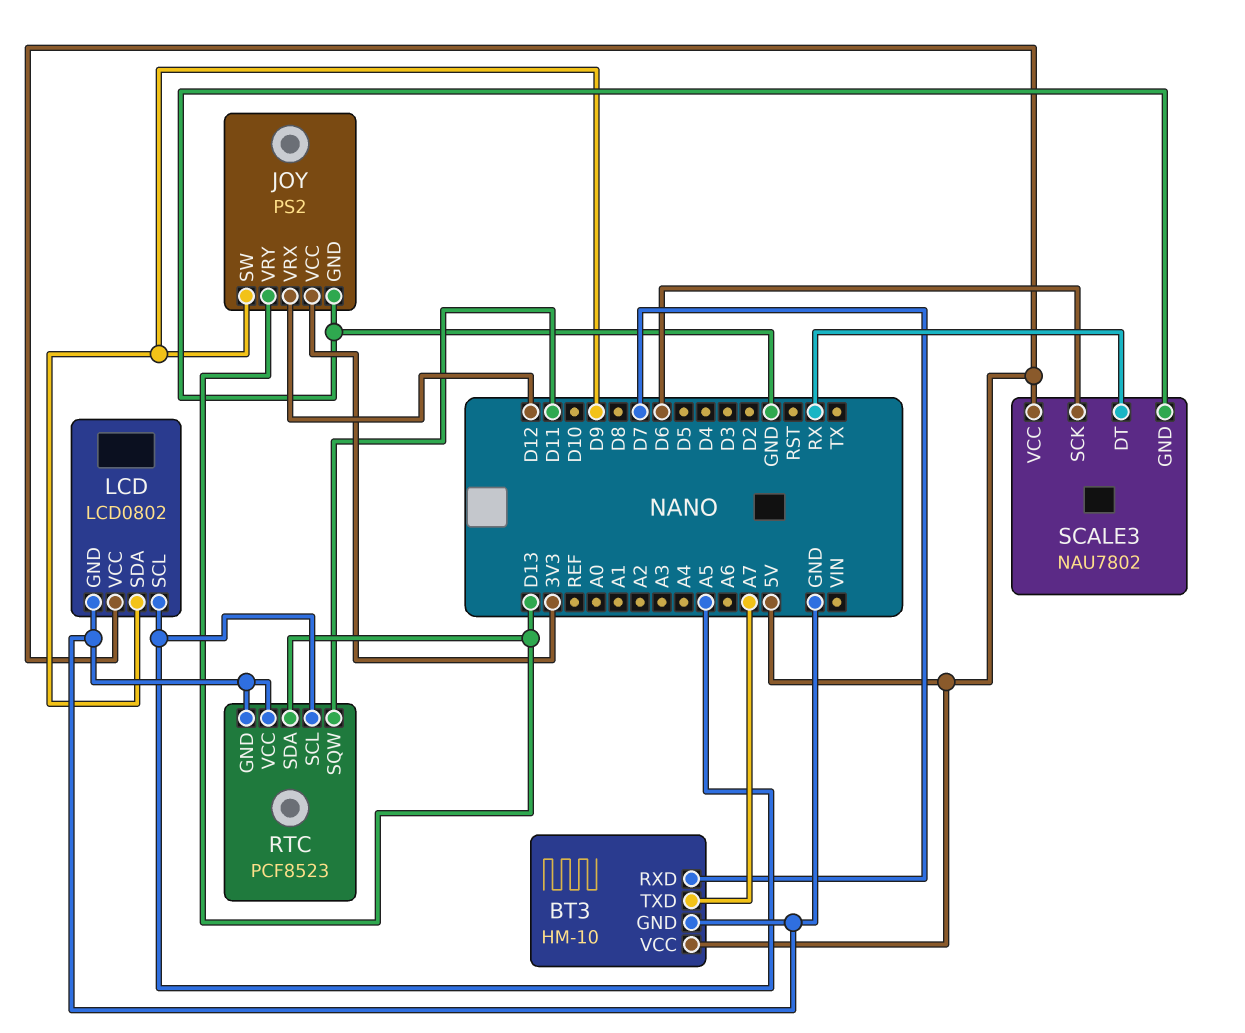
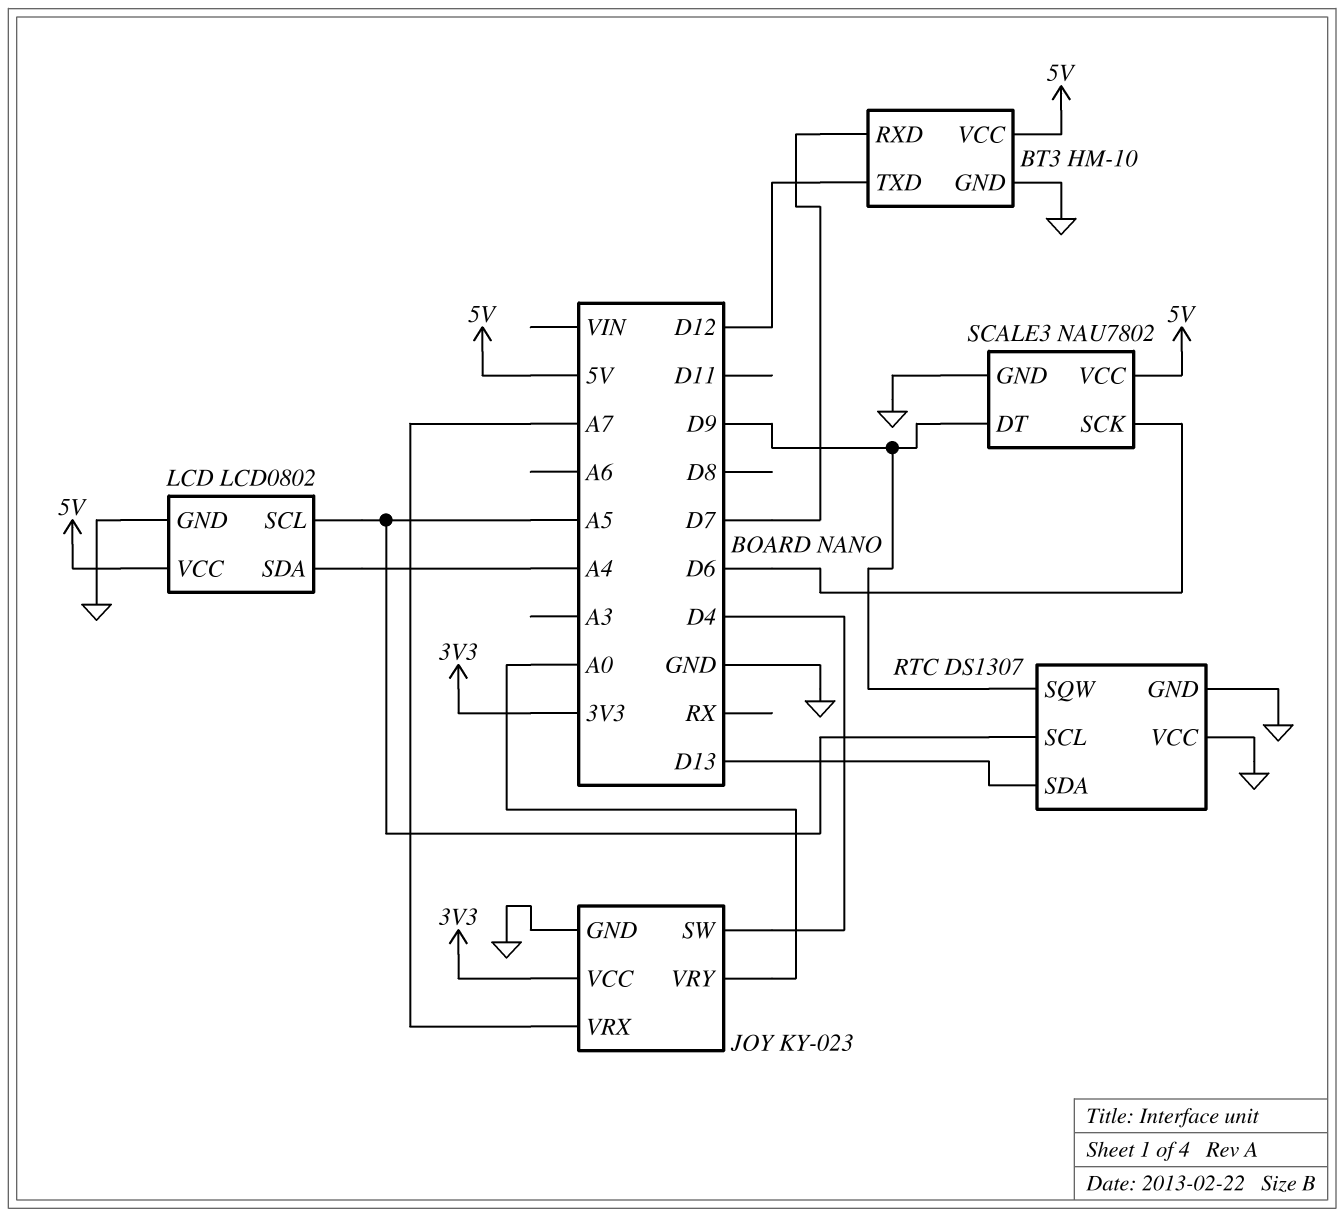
BT3 pin TXD: A7 -> D12
JOY: PS2 -> KY-023
JOY pin SW: D9 -> D4
JOY pin VRX: D12 -> A7
JOY pin VRY: D13 -> A0
LCD pin SDA: D9 -> A4
RTC: PCF8523 -> DS1307
RTC pin SQW: D11 -> D9
SCALE3 pin DT: RX -> D9

